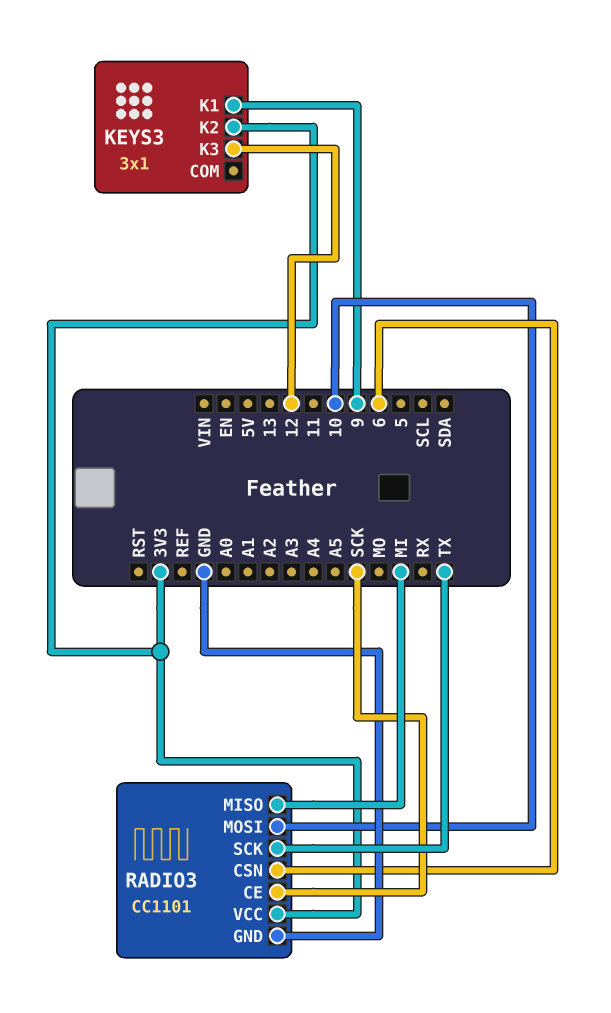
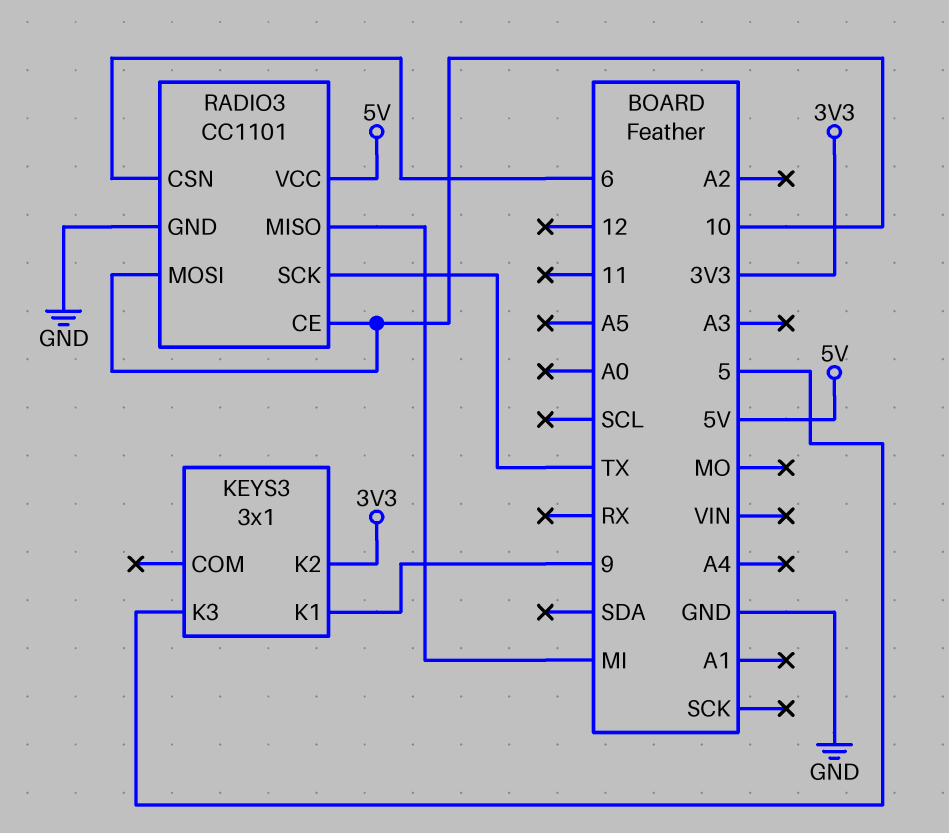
KEYS3 pin K3: 12 -> 5
RADIO3 pin CE: SCK -> 10
RADIO3 pin VCC: 3V3 -> 5V

